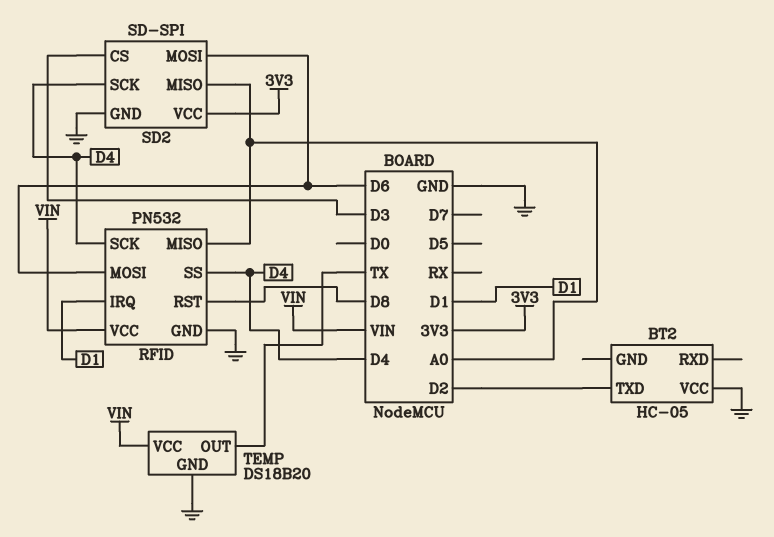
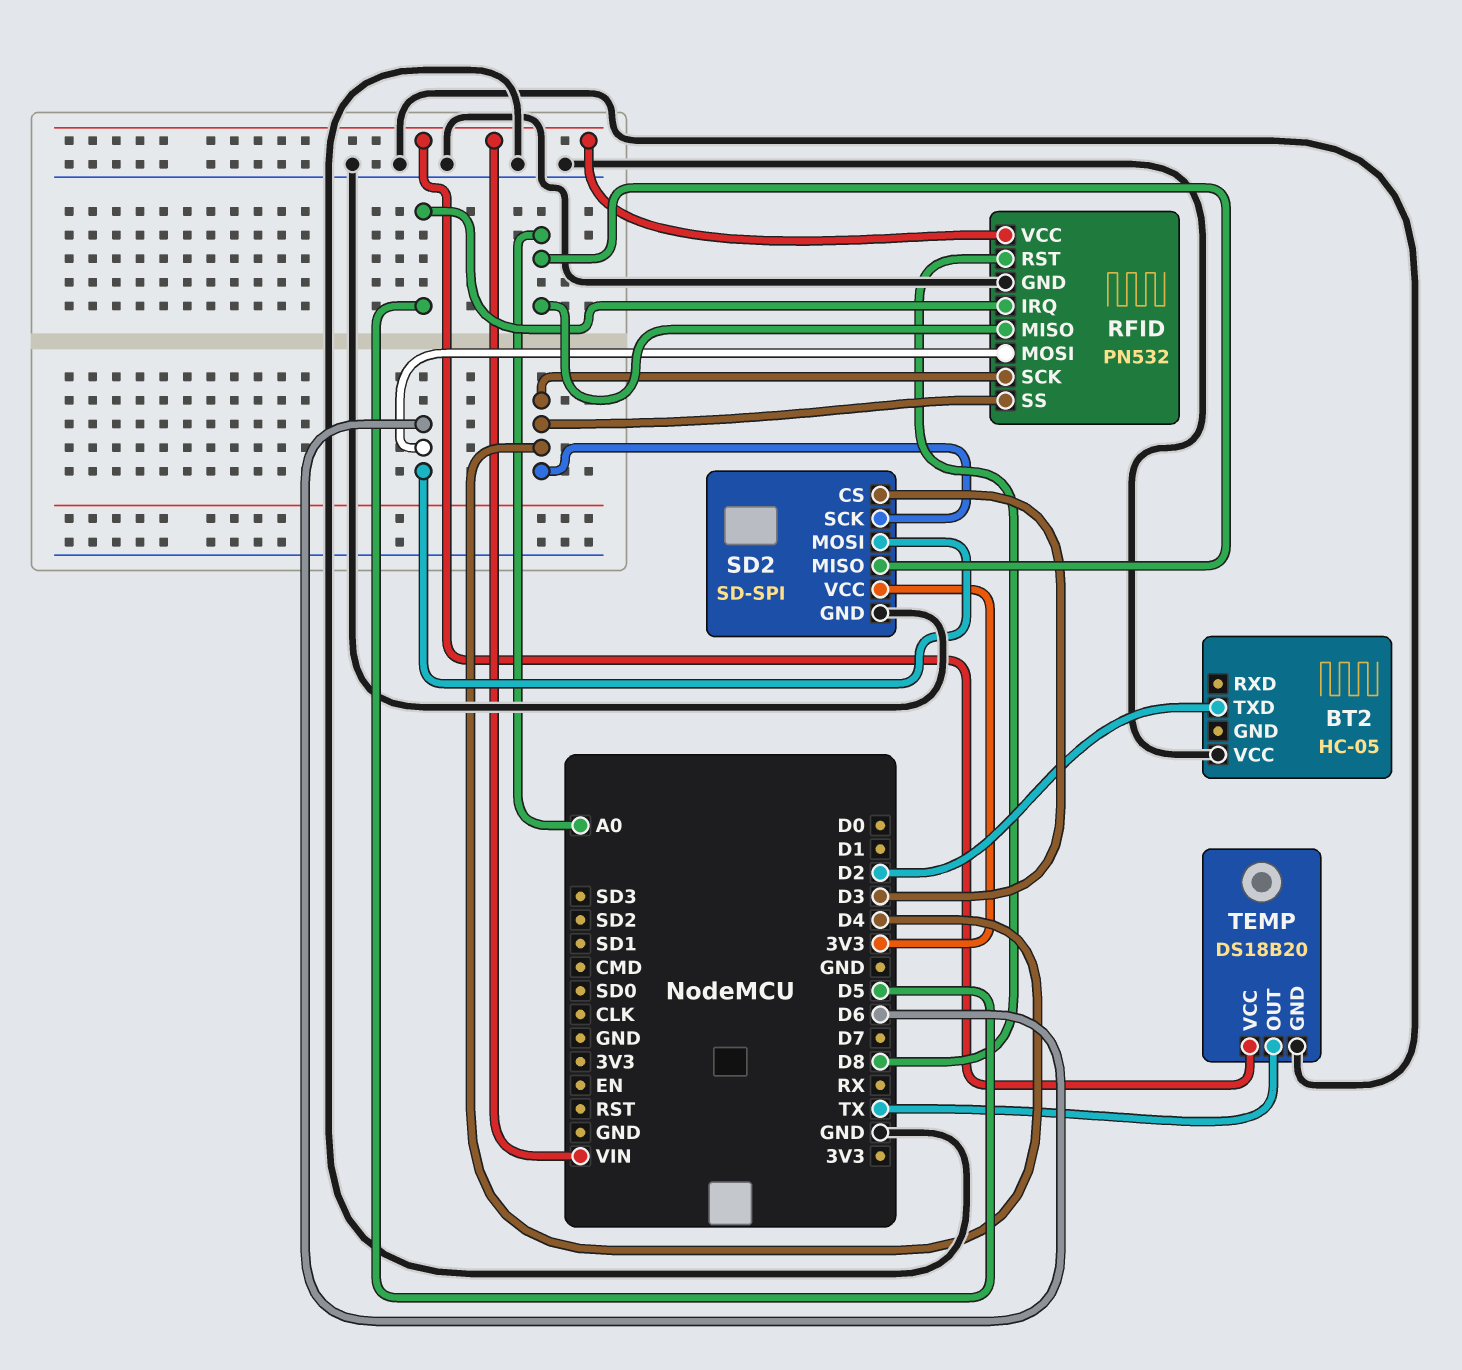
RFID pin IRQ: D1 -> D5

